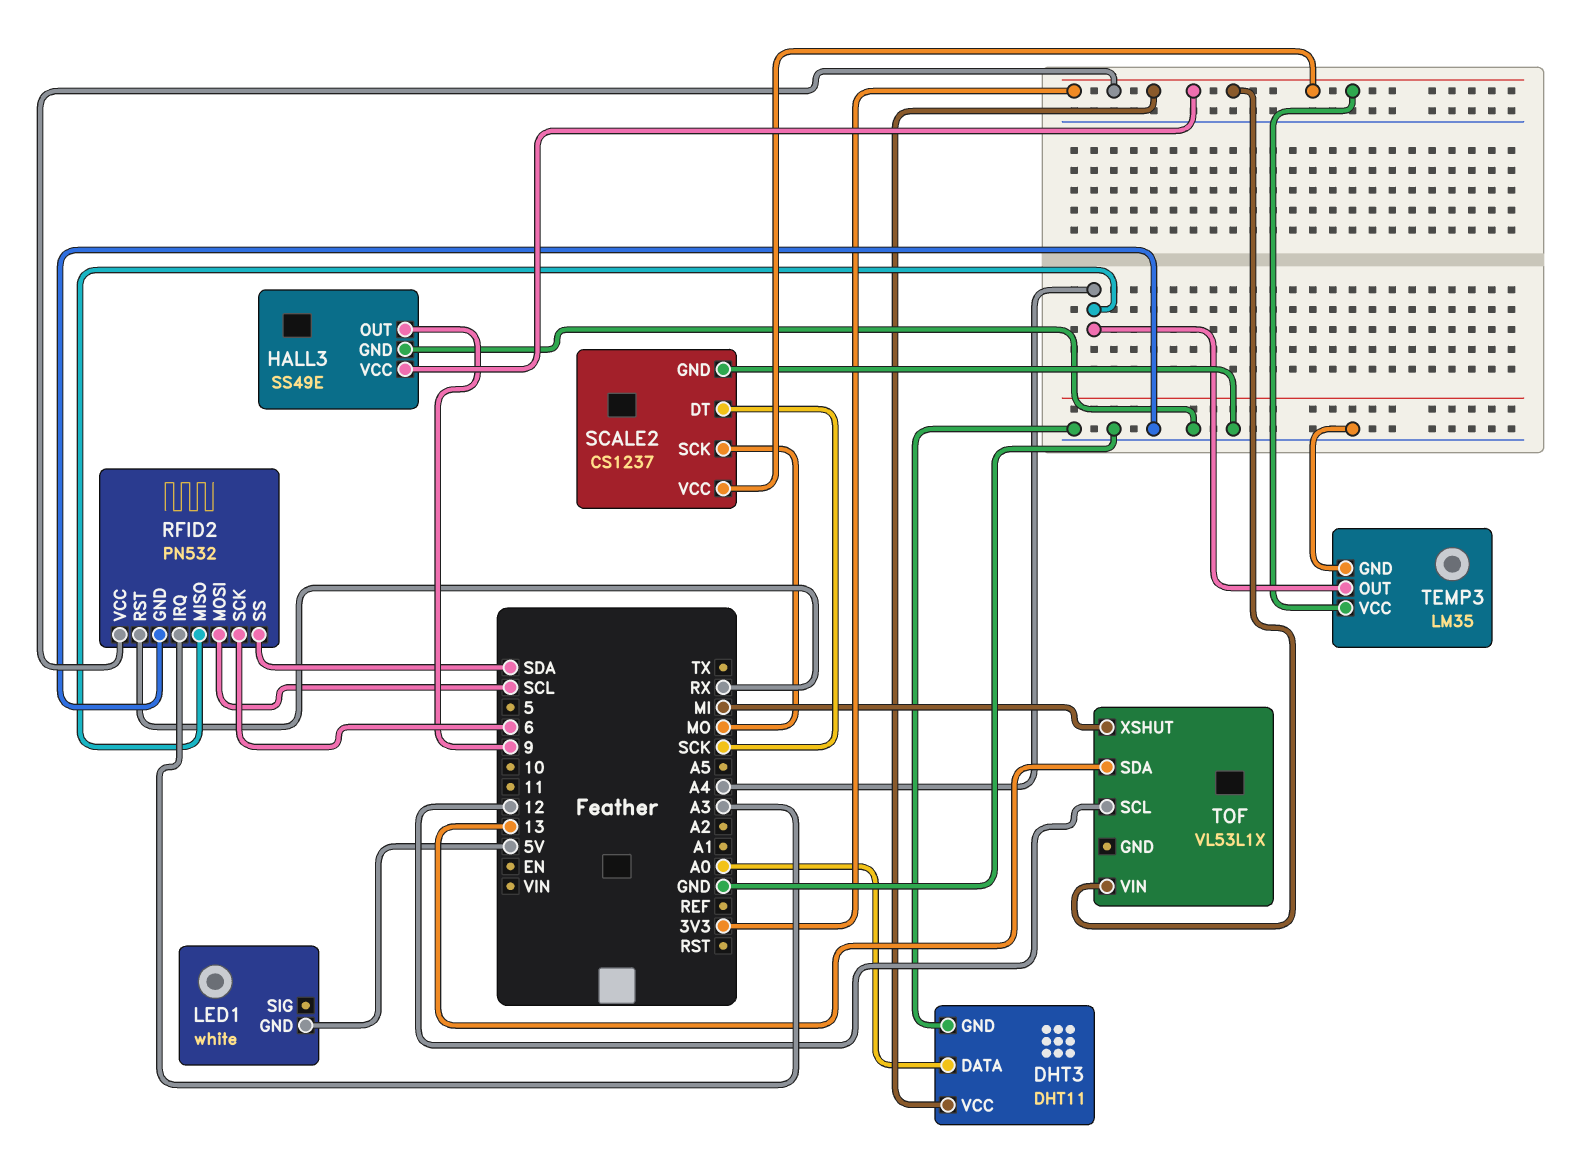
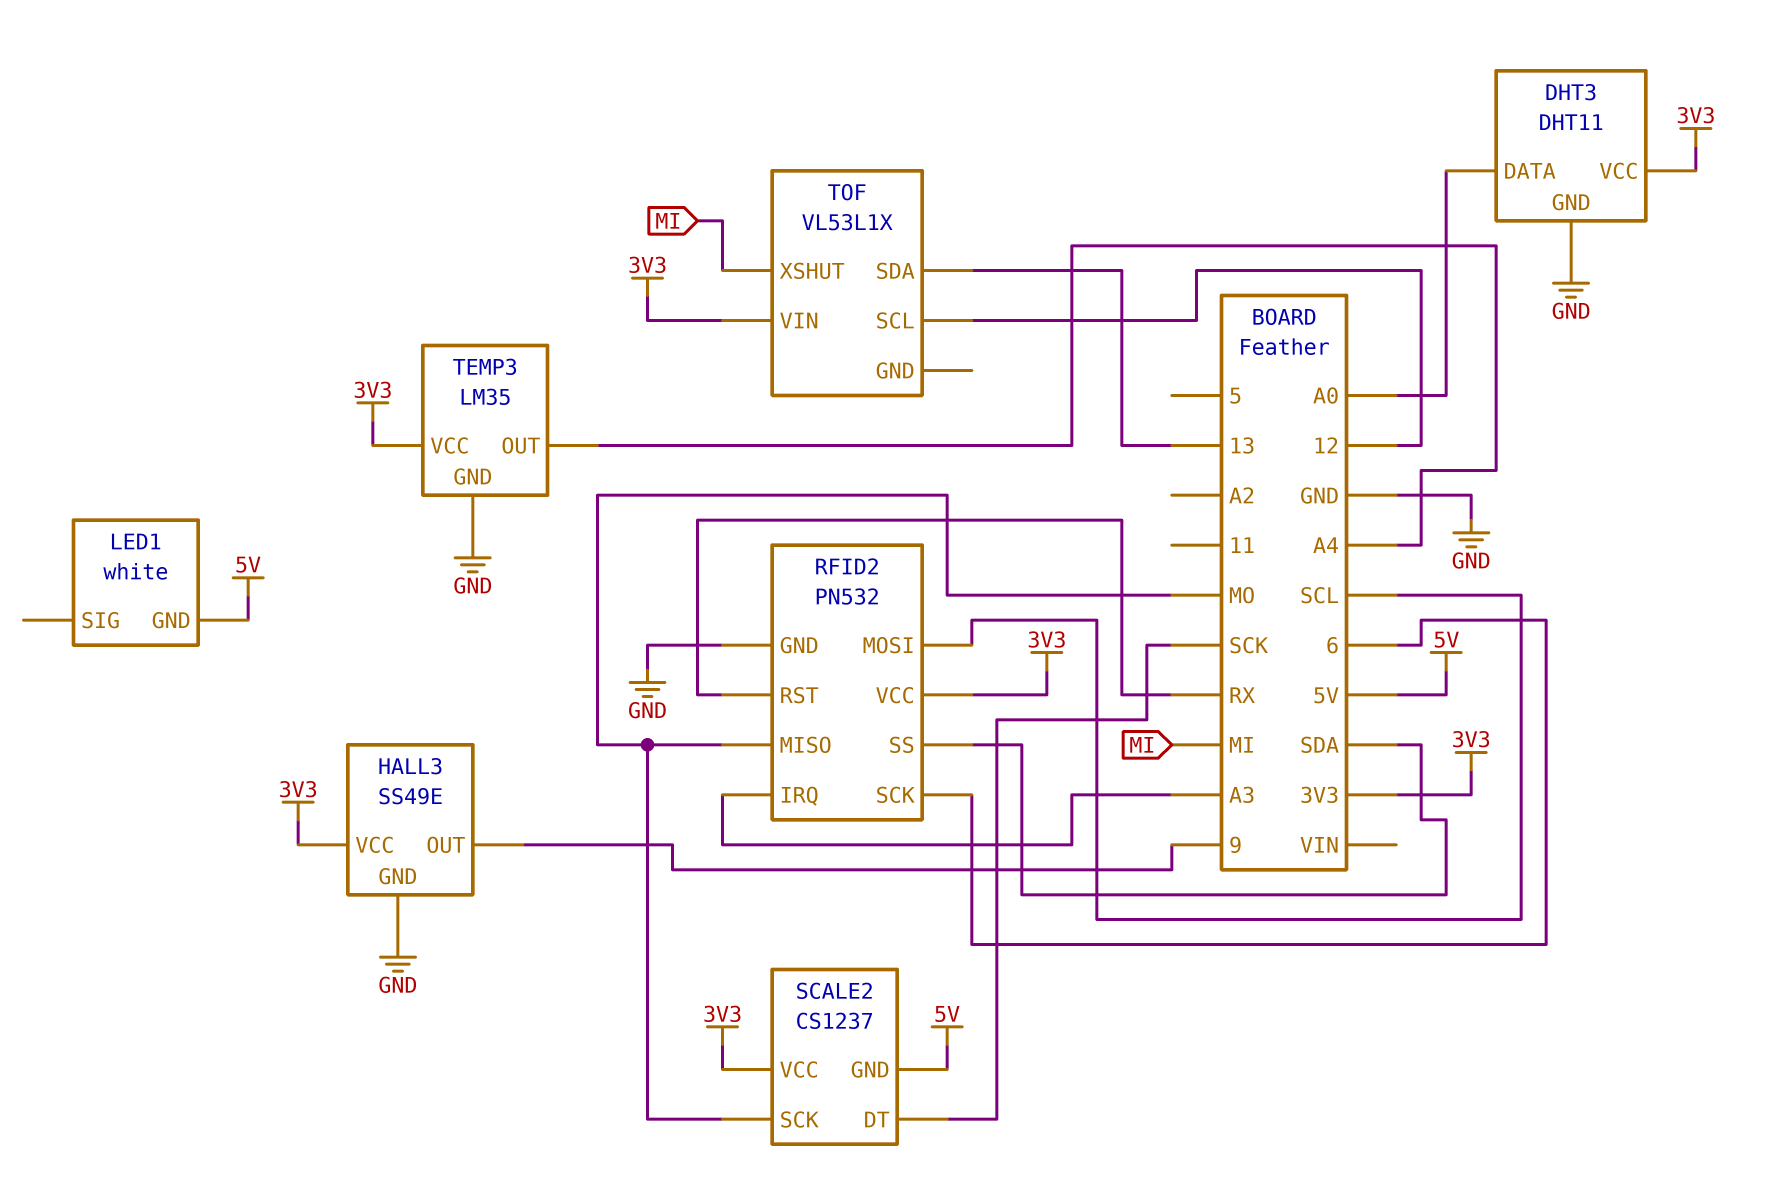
RFID2 pin MISO: A4 -> MO
SCALE2 pin GND: GND -> 5V

